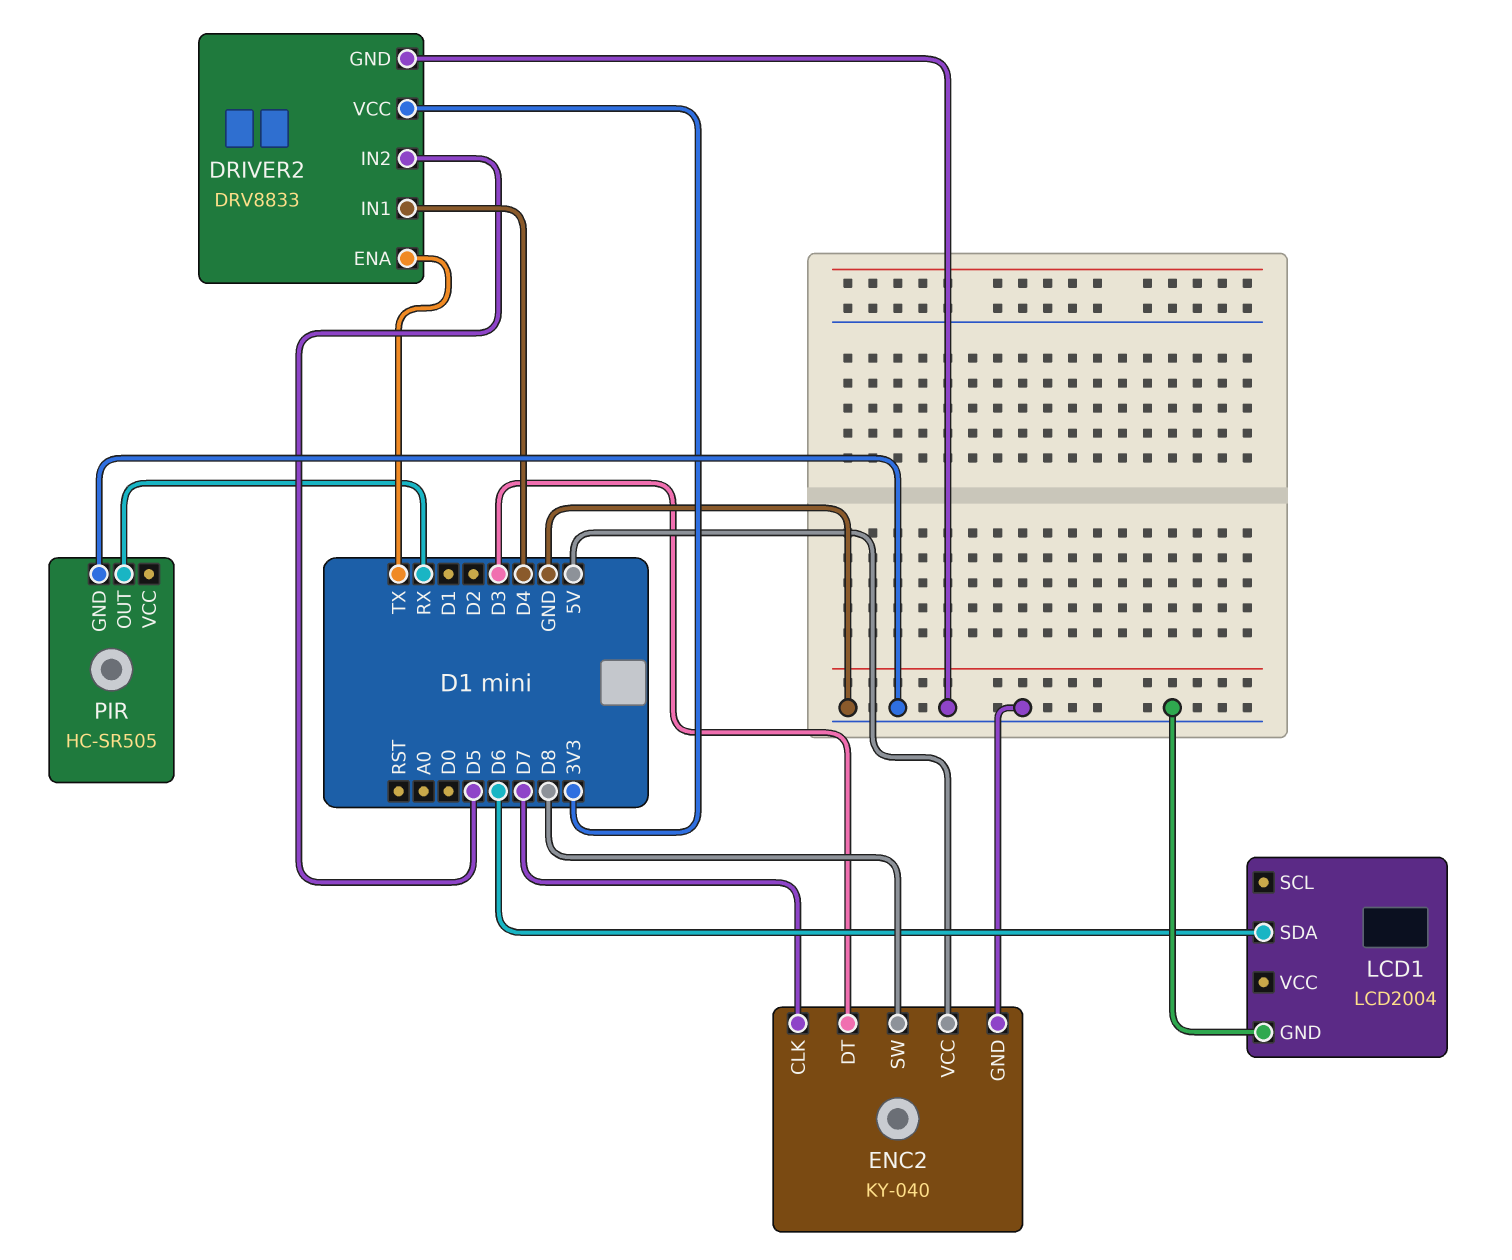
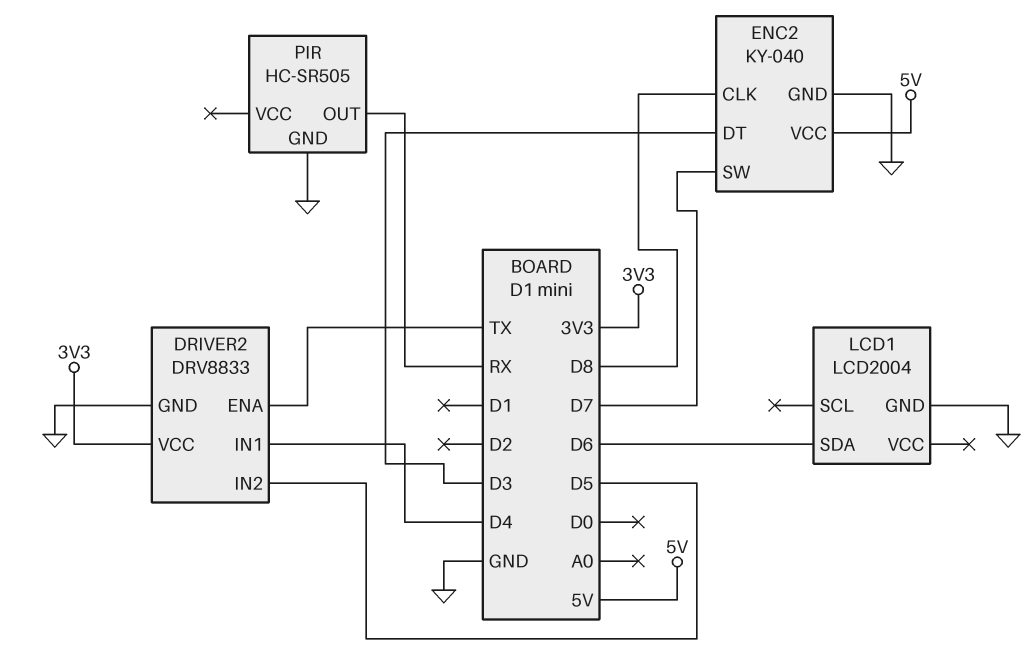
ENC2 pin CLK: D7 -> D8
ENC2 pin SW: D8 -> D7

